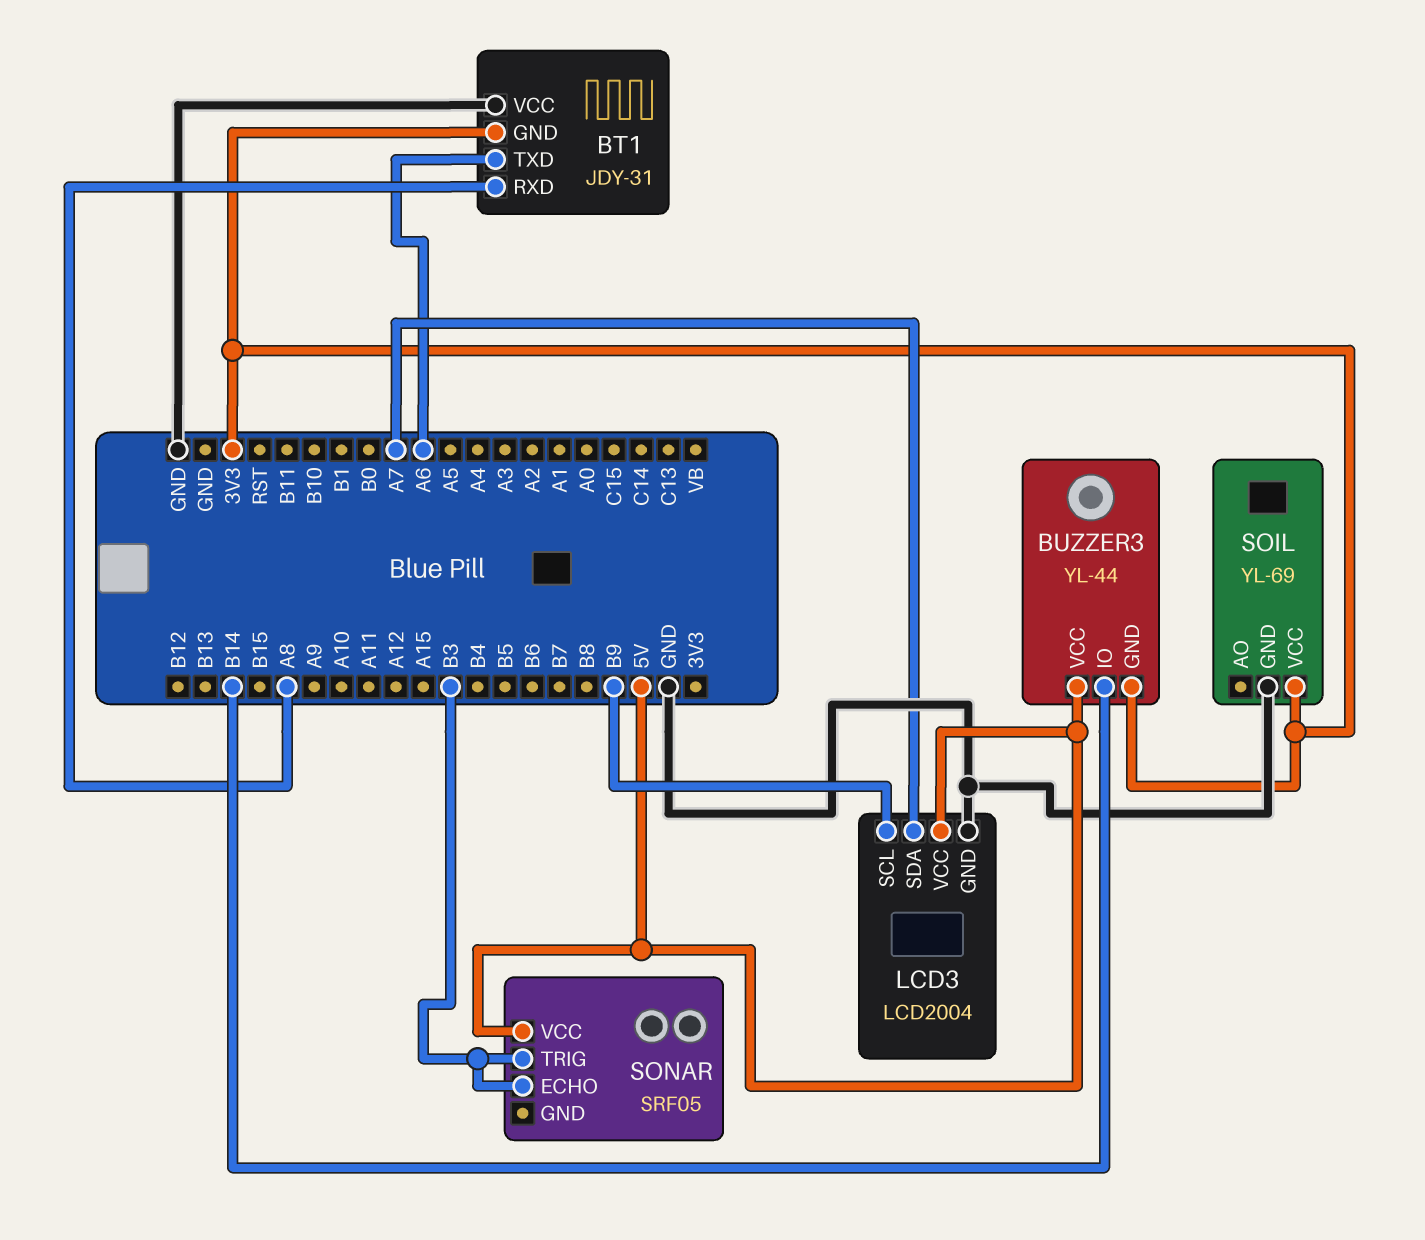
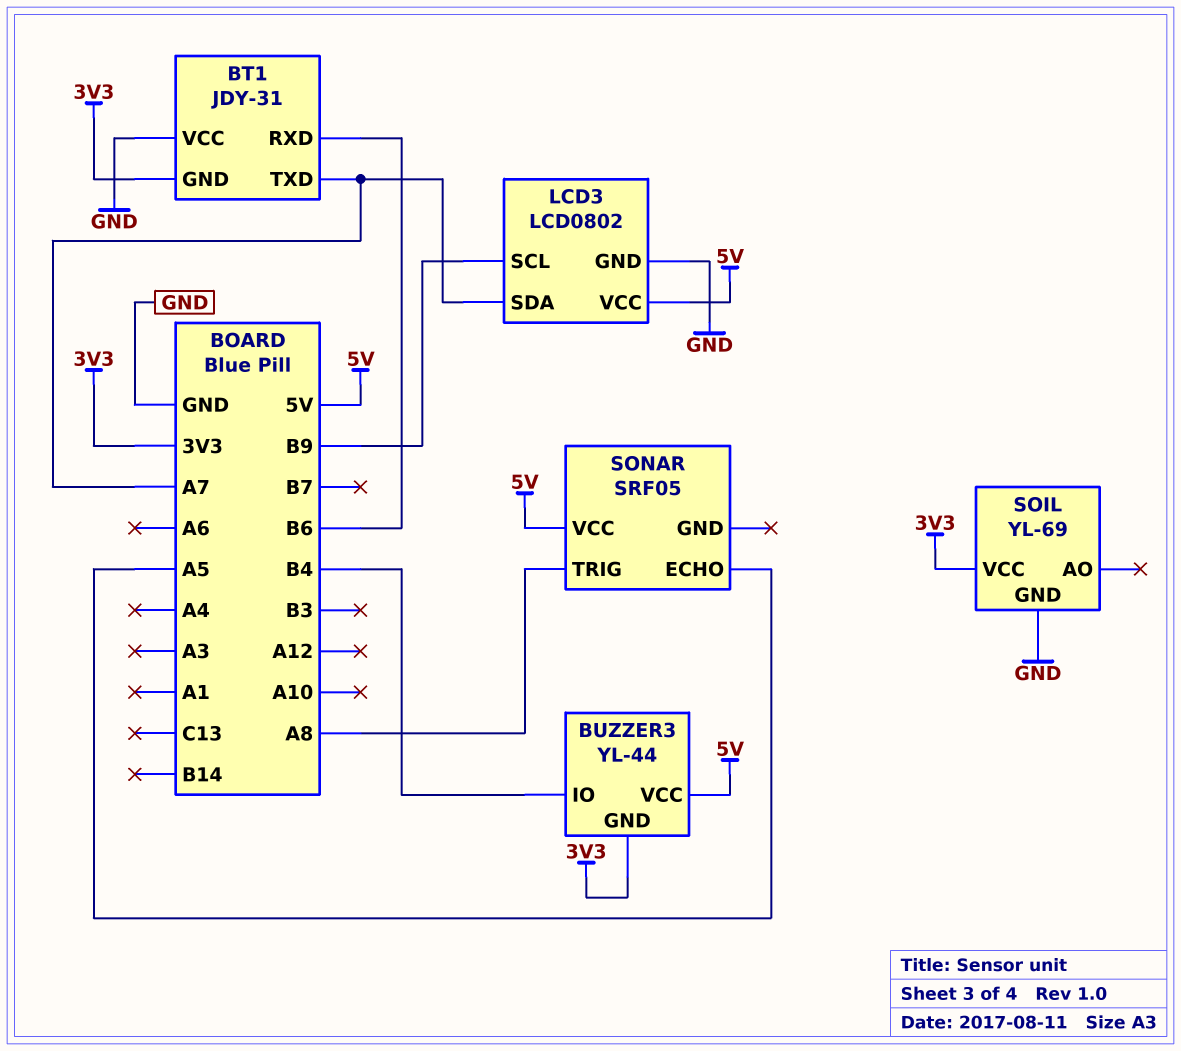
BT1 pin RXD: A8 -> B6
BT1 pin TXD: A6 -> A7
BUZZER3 pin IO: B14 -> B4
LCD3: LCD2004 -> LCD0802
SONAR pin ECHO: B3 -> A5
SONAR pin TRIG: B3 -> A8

